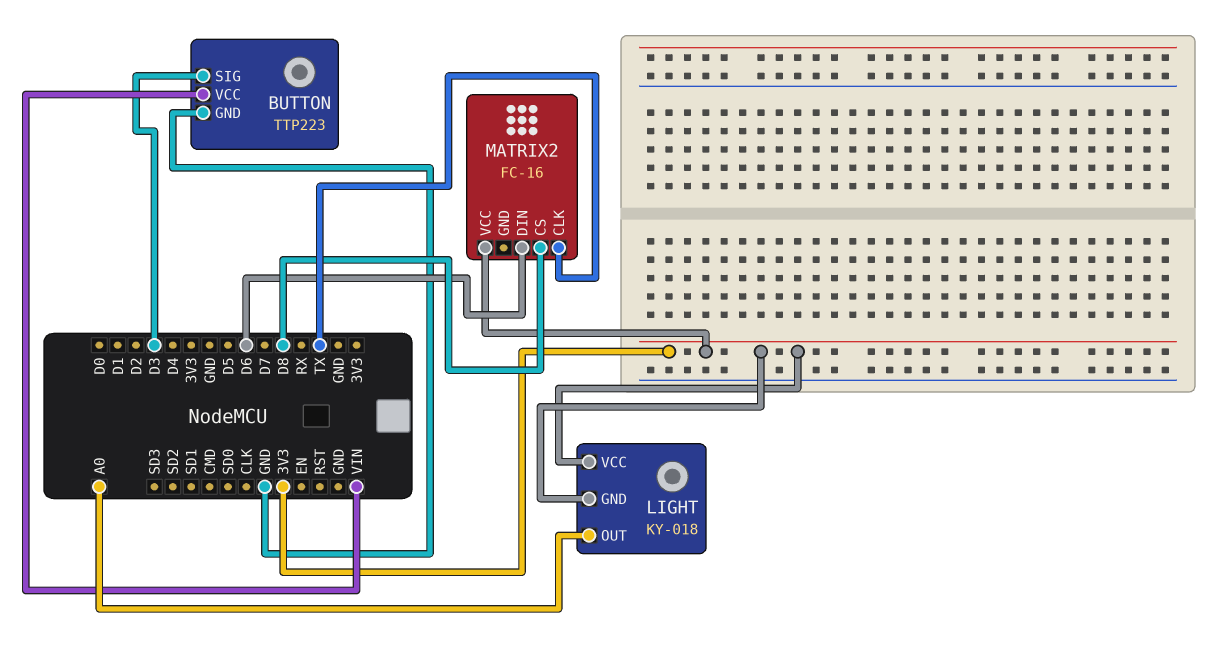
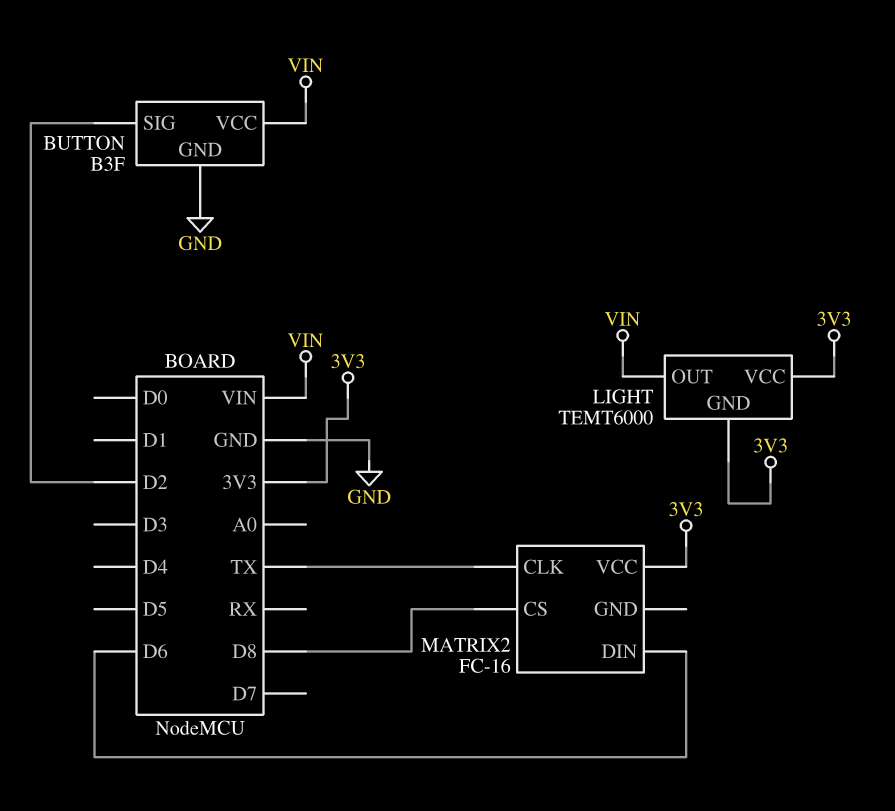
BUTTON: TTP223 -> B3F
BUTTON pin SIG: D3 -> D2
LIGHT: KY-018 -> TEMT6000
LIGHT pin OUT: A0 -> VIN

